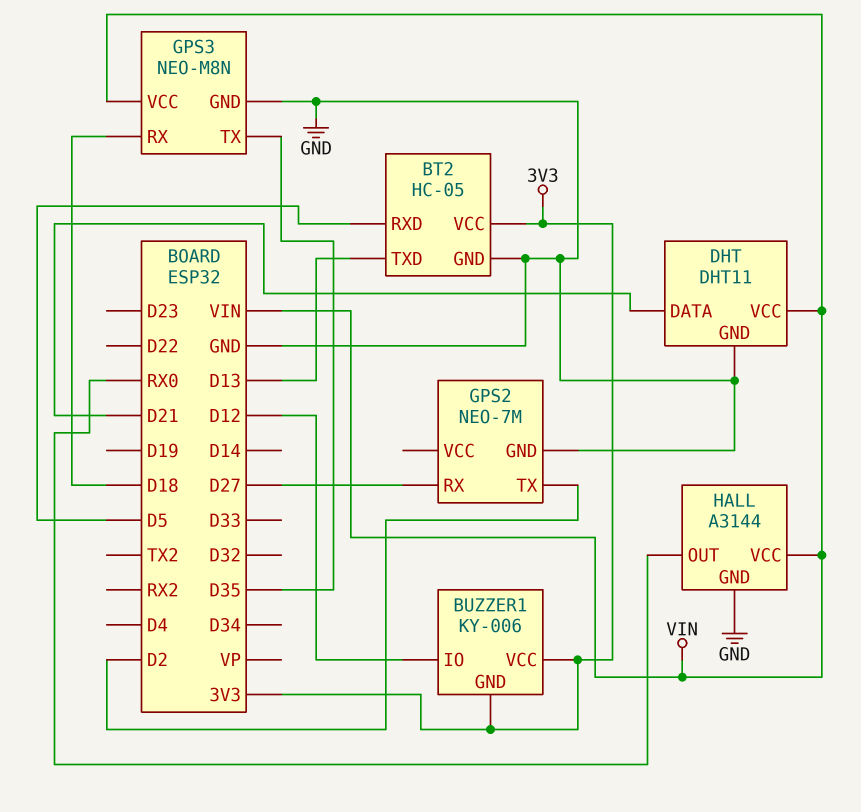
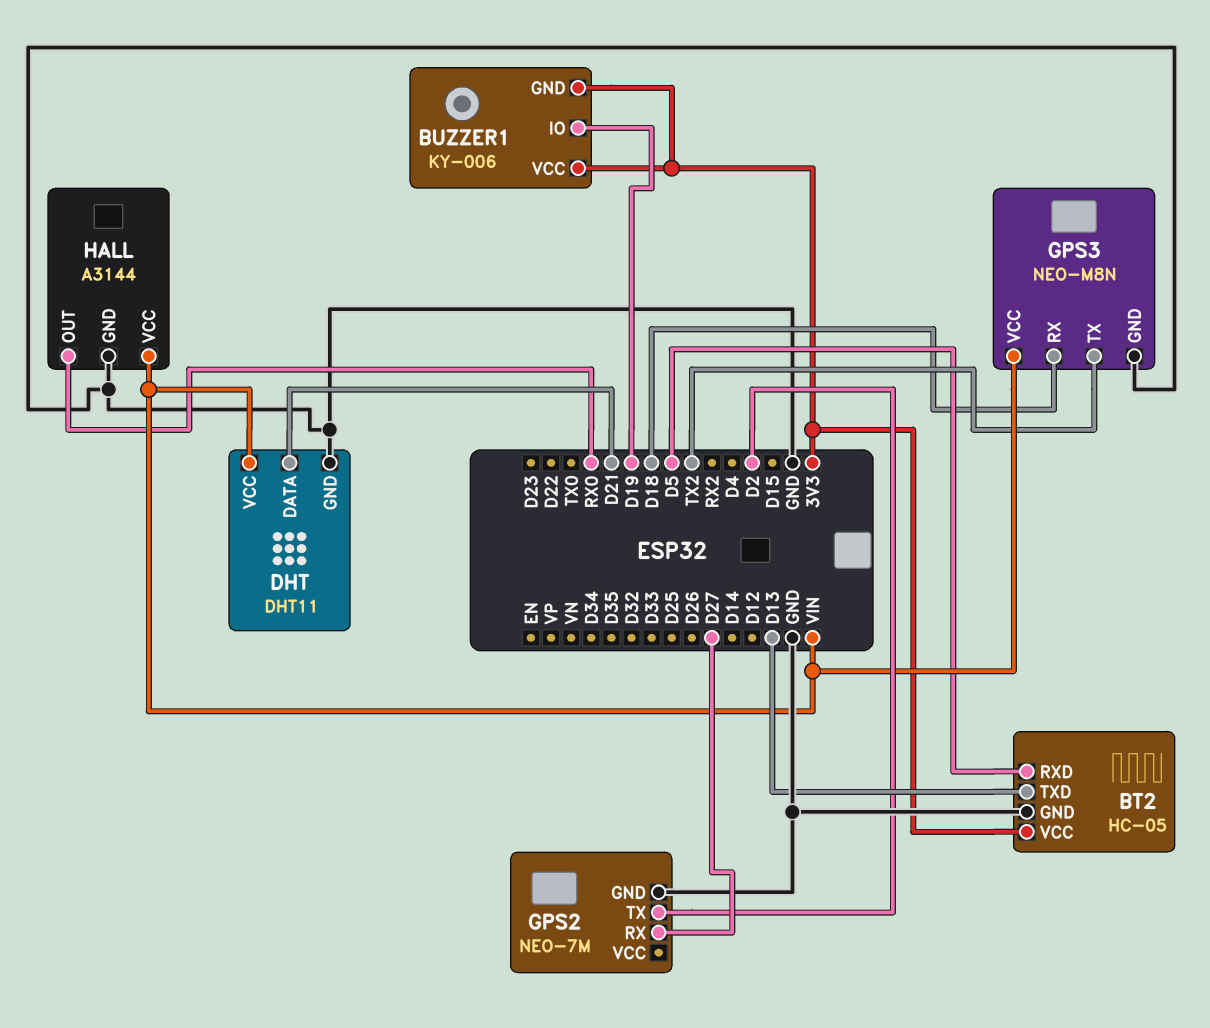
BUZZER1 pin IO: D12 -> D19
GPS3 pin TX: D35 -> TX2

